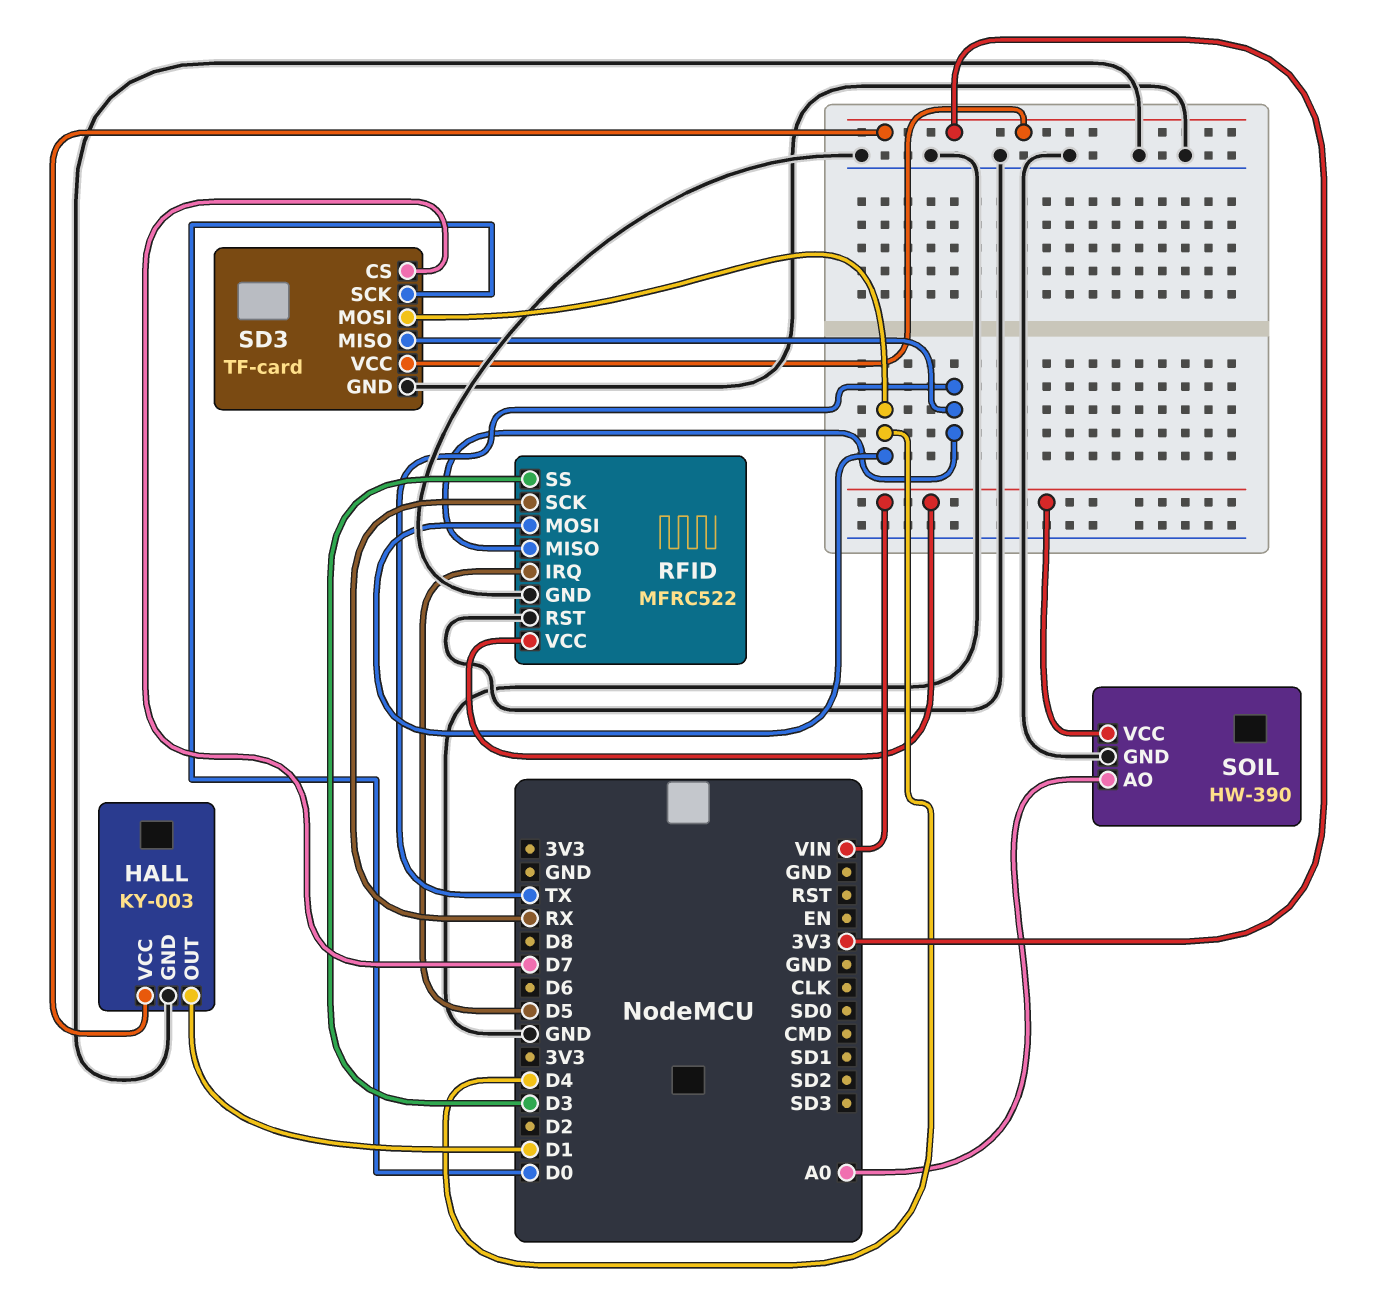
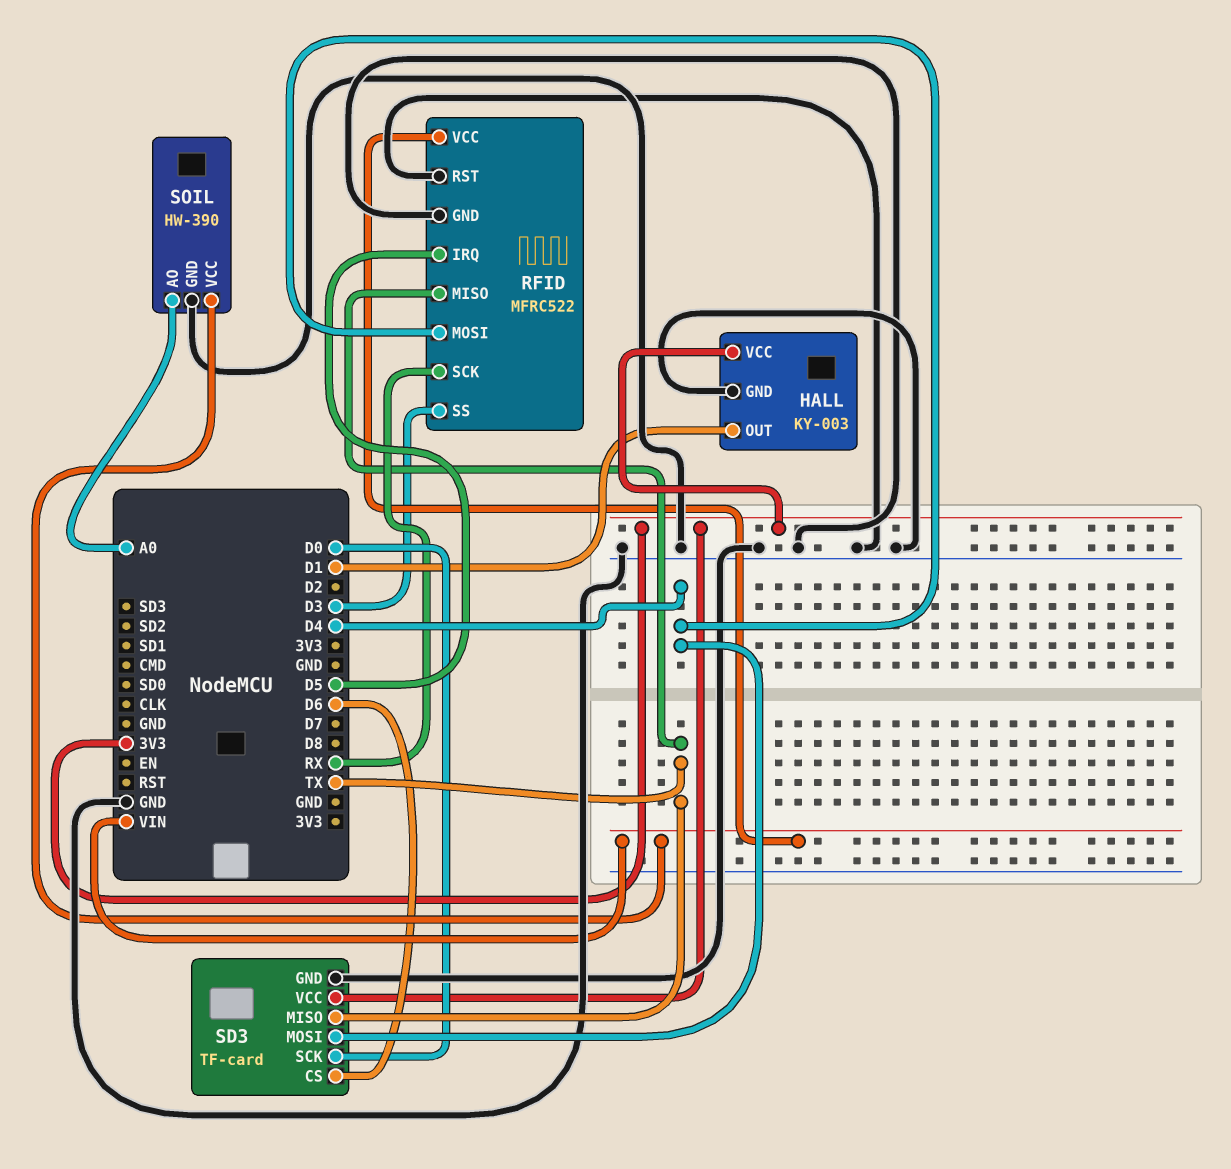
SD3 pin CS: D7 -> D6

